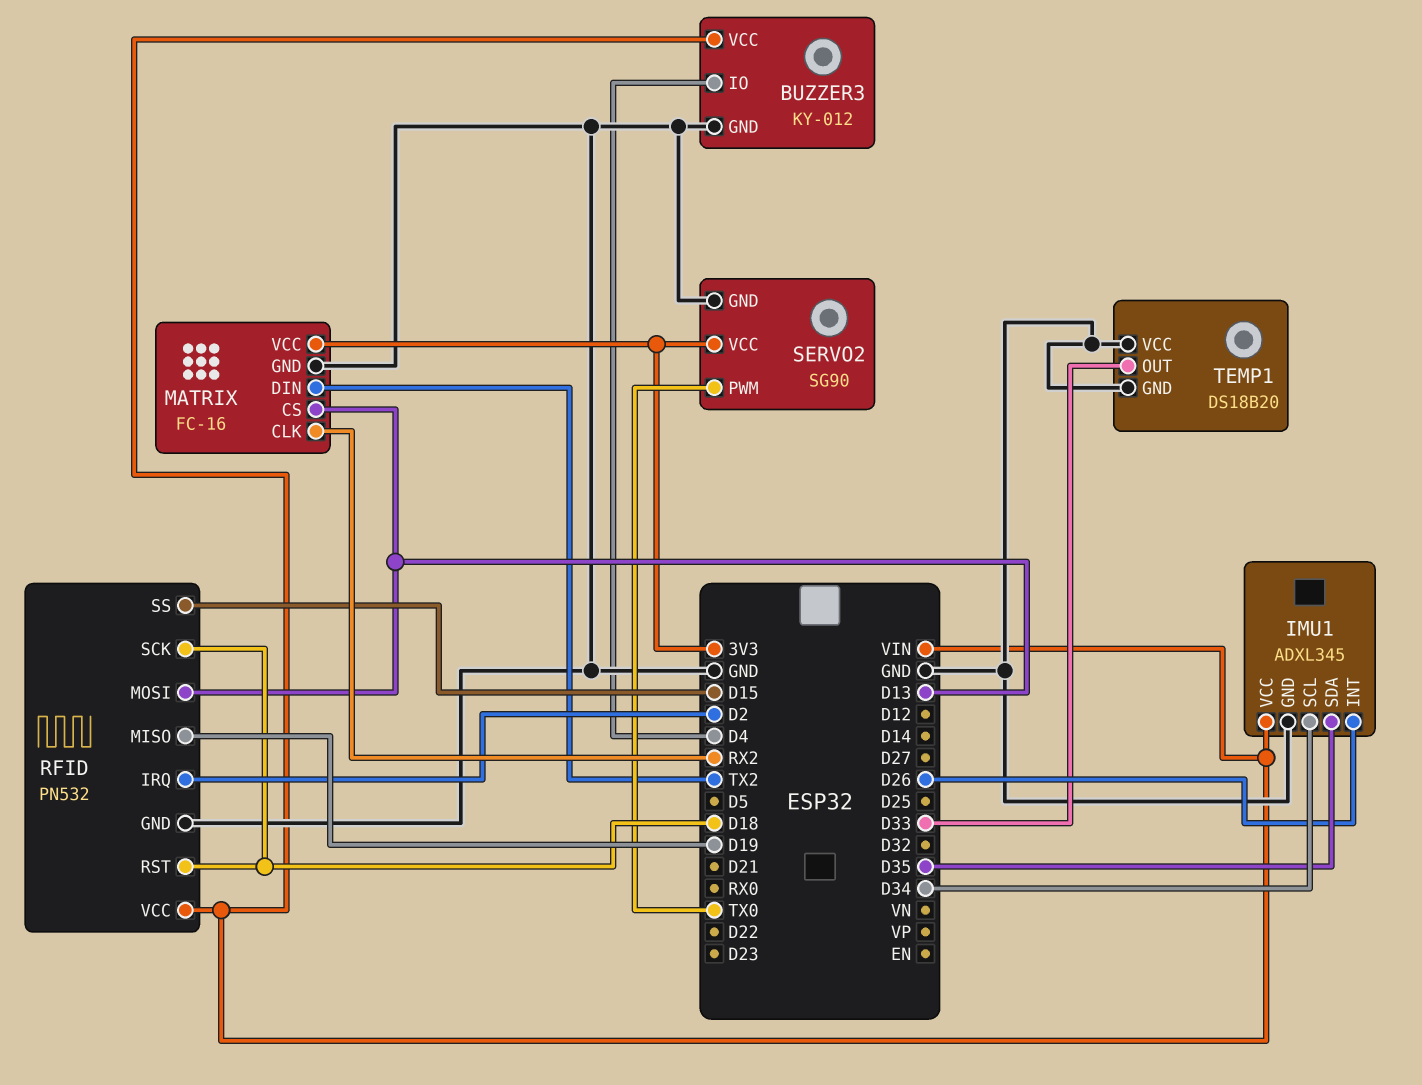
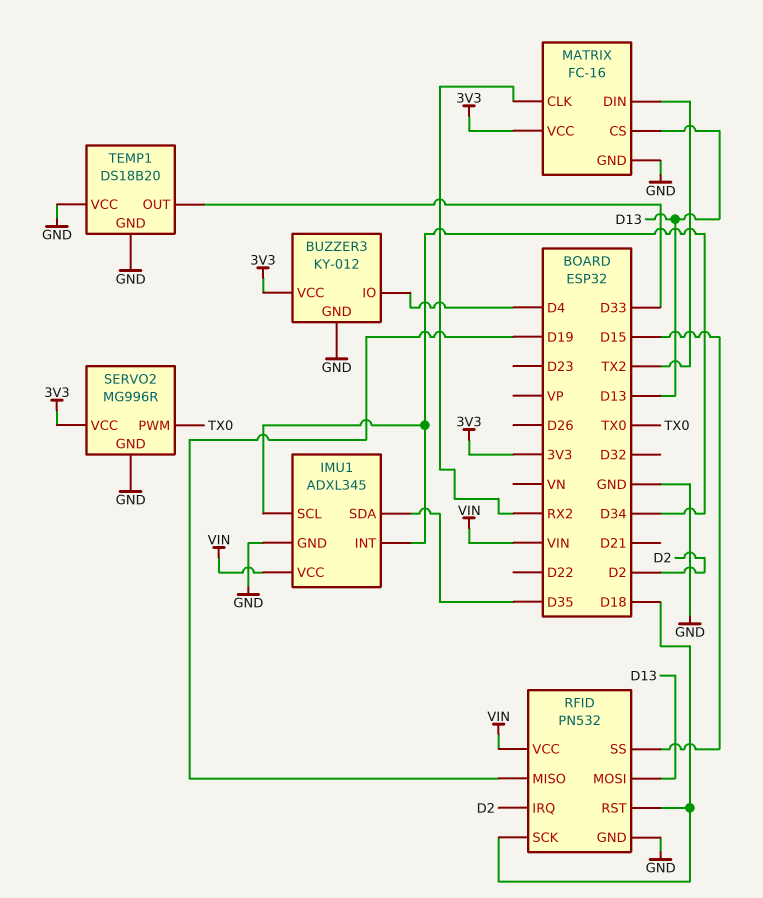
BUZZER3 pin VCC: VIN -> 3V3
IMU1 pin INT: D26 -> D34
SERVO2: SG90 -> MG996R

